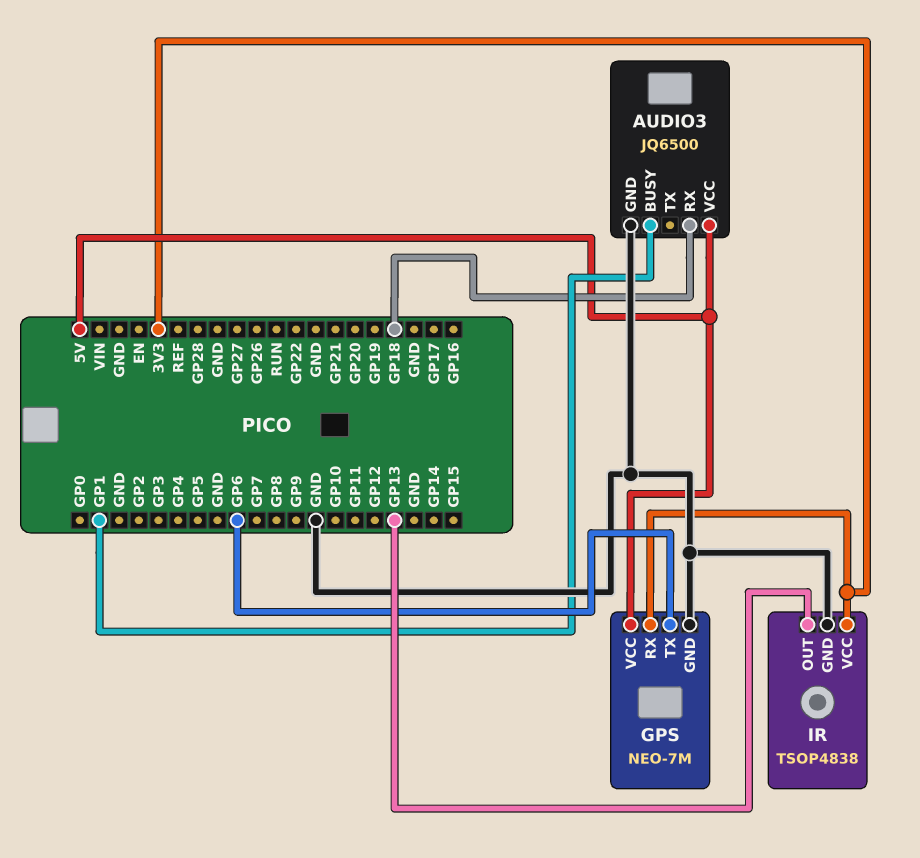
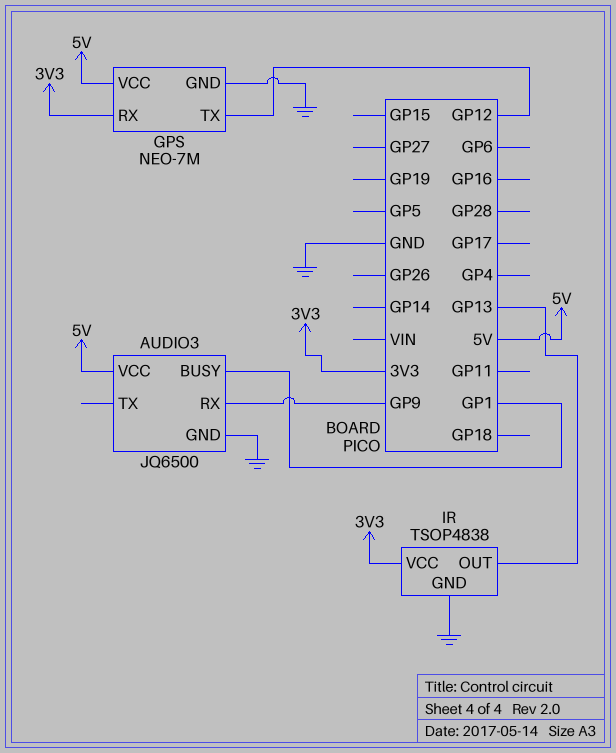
AUDIO3 pin RX: GP18 -> GP9
GPS pin TX: GP6 -> GP12

